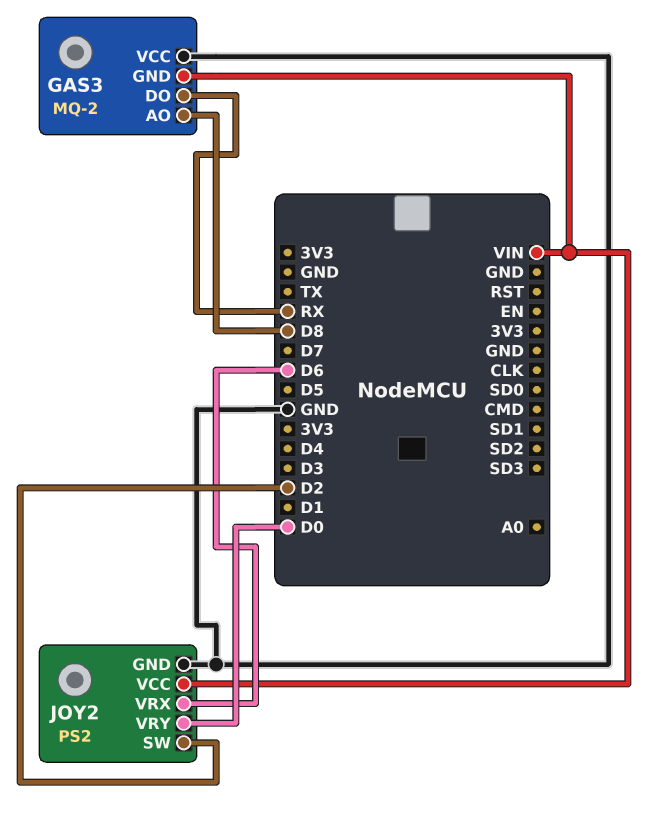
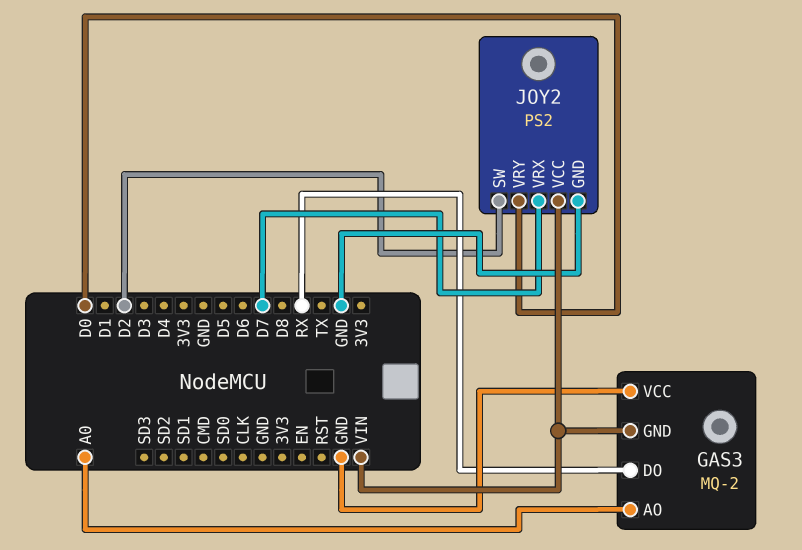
GAS3 pin AO: D8 -> A0
JOY2 pin VRX: D6 -> D7

